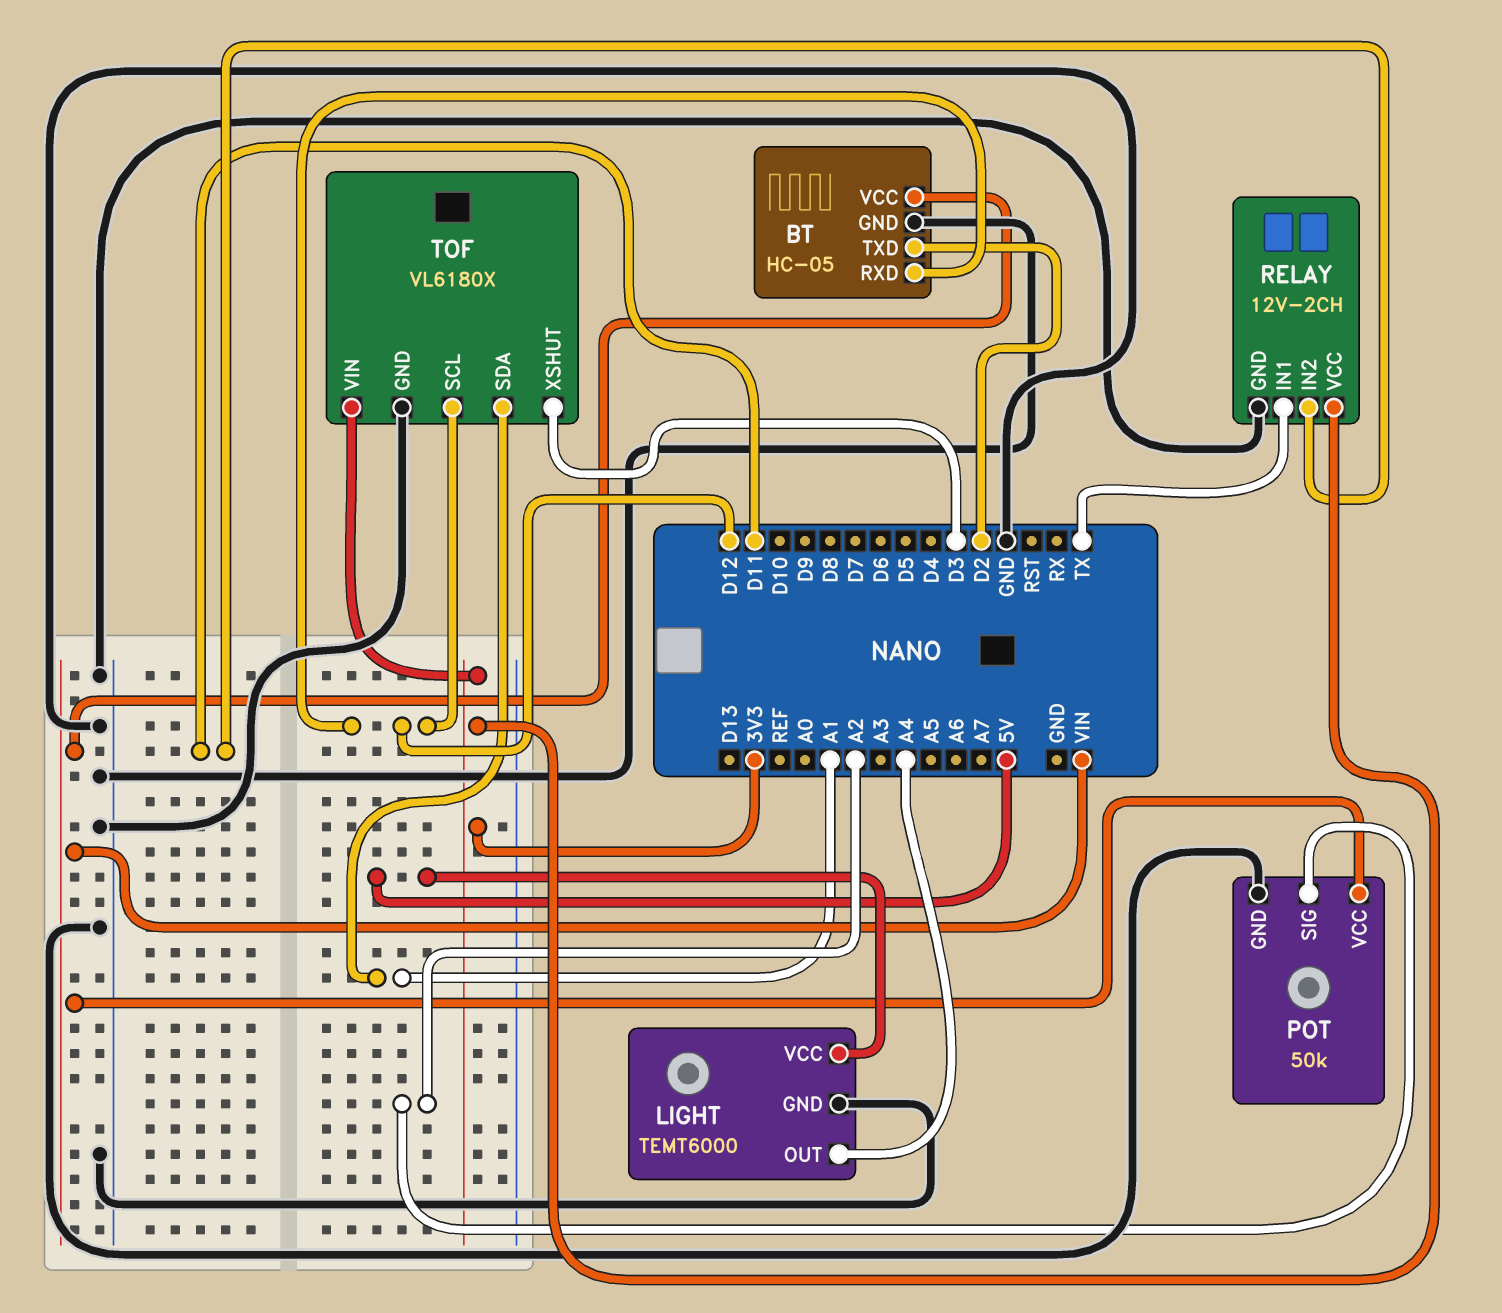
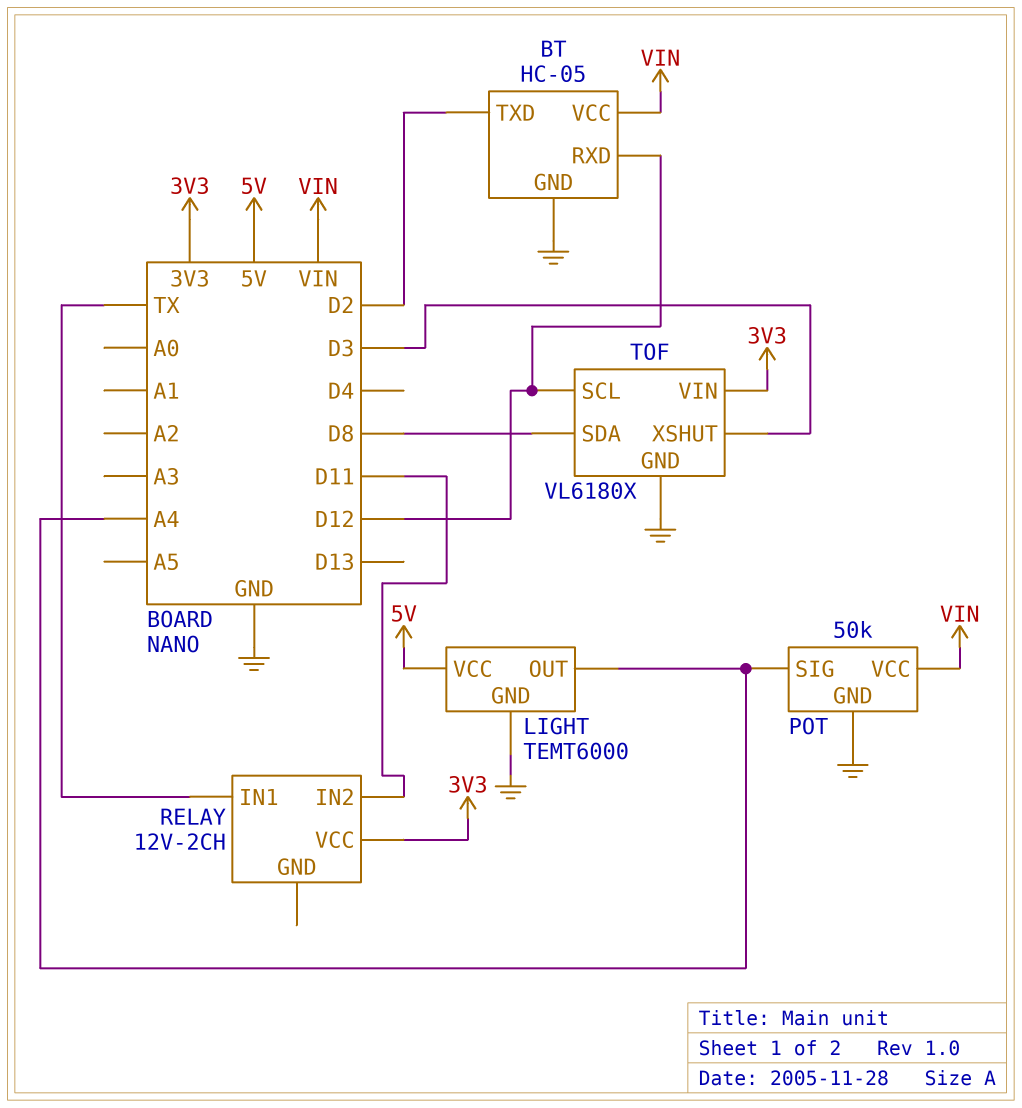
POT pin SIG: A2 -> A4
RELAY pin GND: GND -> none
TOF pin SDA: A1 -> D8

